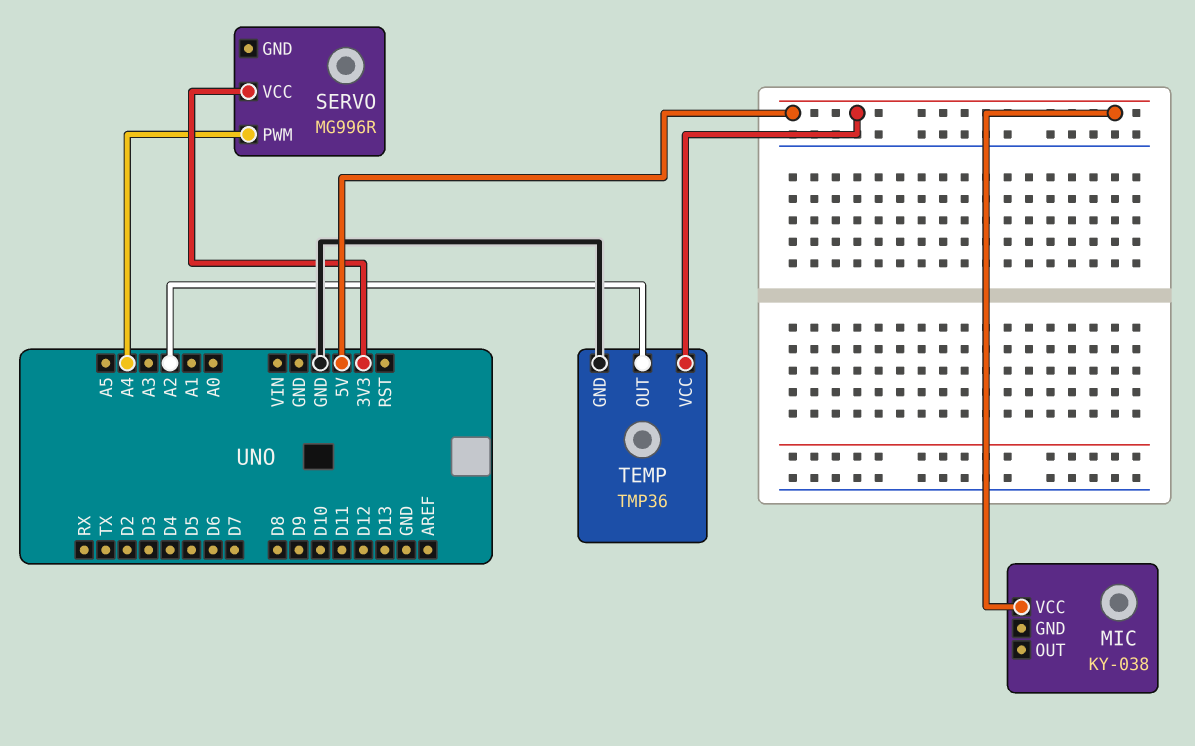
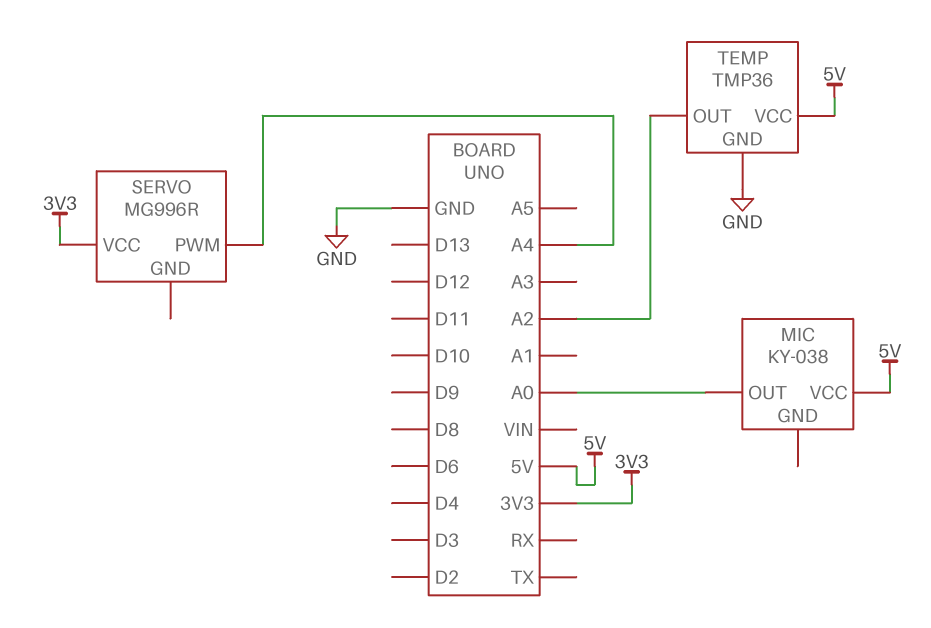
MIC pin OUT: none -> A0

